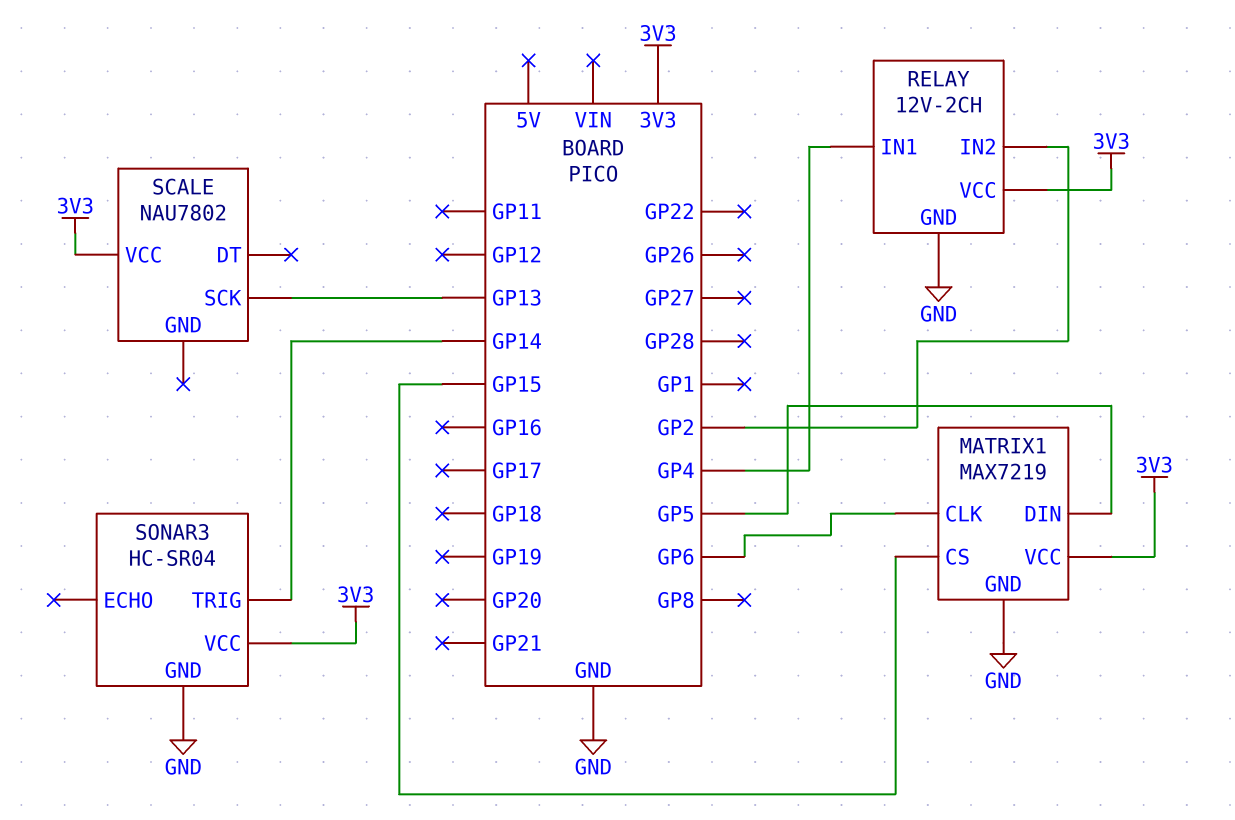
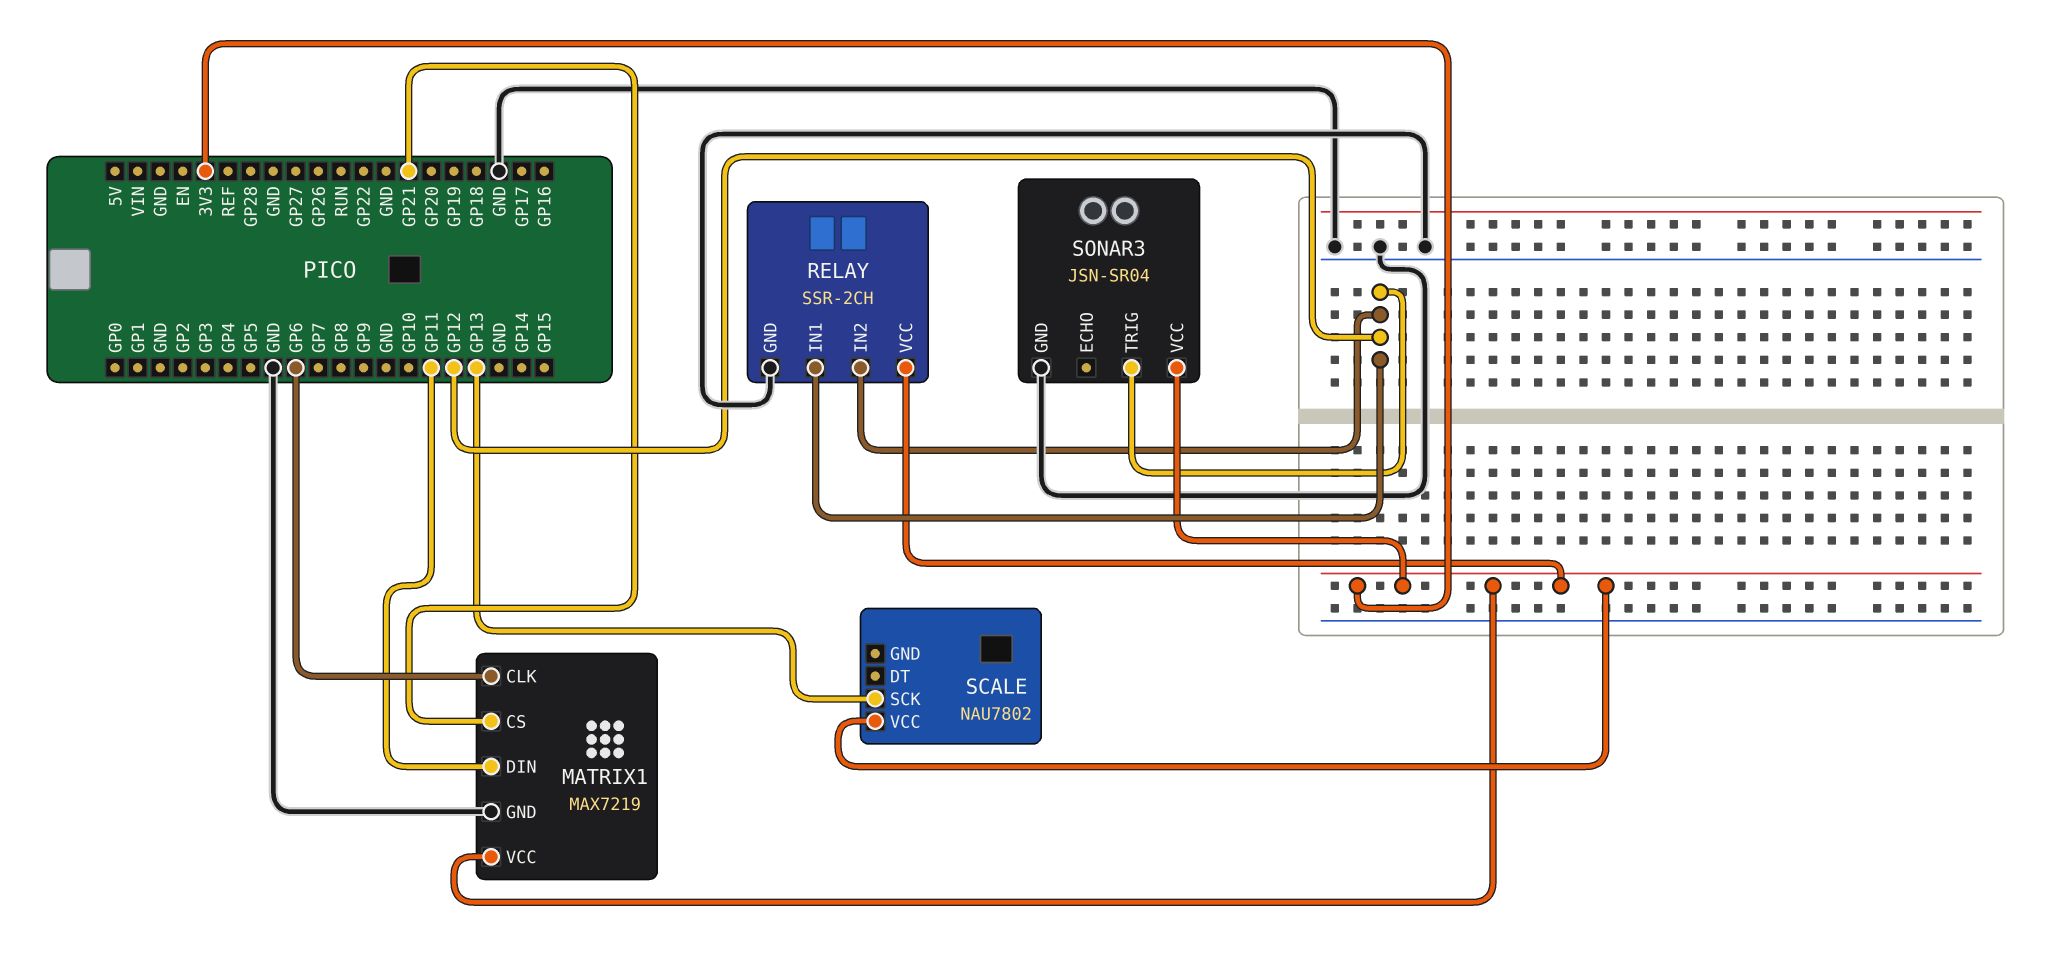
MATRIX1 pin CS: GP15 -> GP21
MATRIX1 pin DIN: GP5 -> GP11
RELAY: 12V-2CH -> SSR-2CH
RELAY pin IN1: GP4 -> GP12
RELAY pin IN2: GP2 -> GP12
SONAR3: HC-SR04 -> JSN-SR04
SONAR3 pin TRIG: GP14 -> GP12

